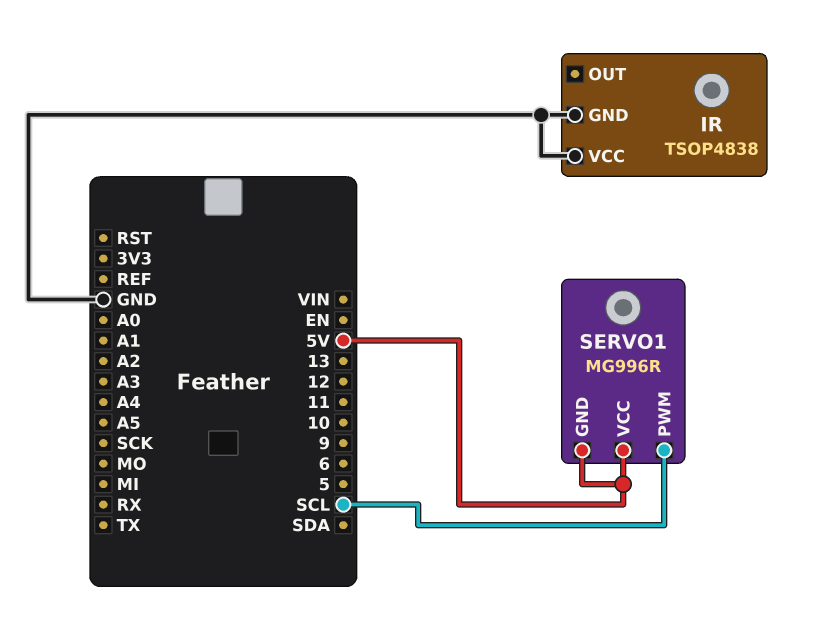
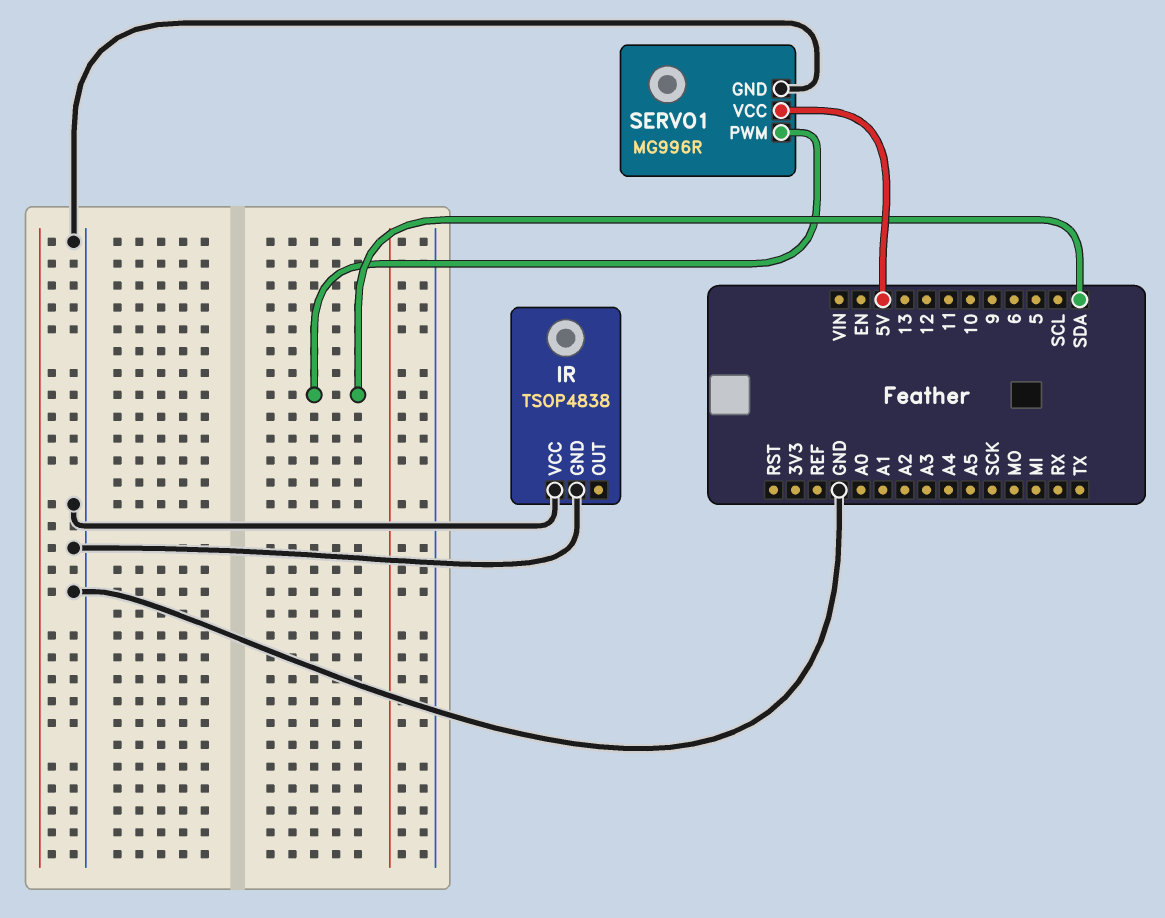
SERVO1 pin GND: 5V -> GND
SERVO1 pin PWM: SCL -> SDA

